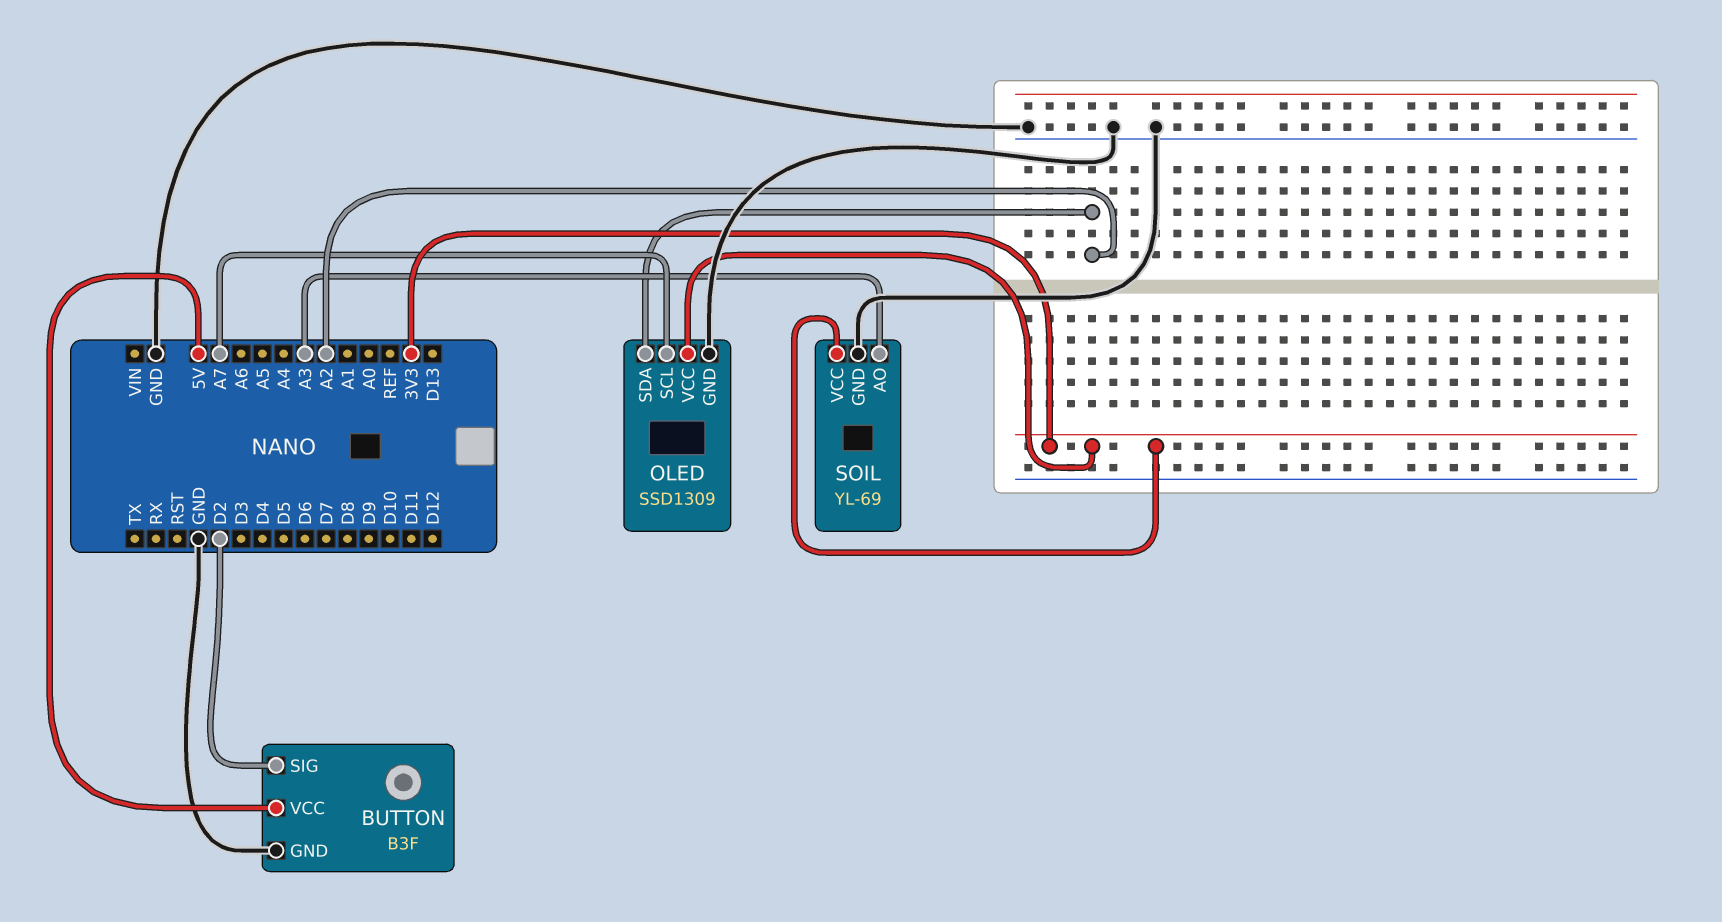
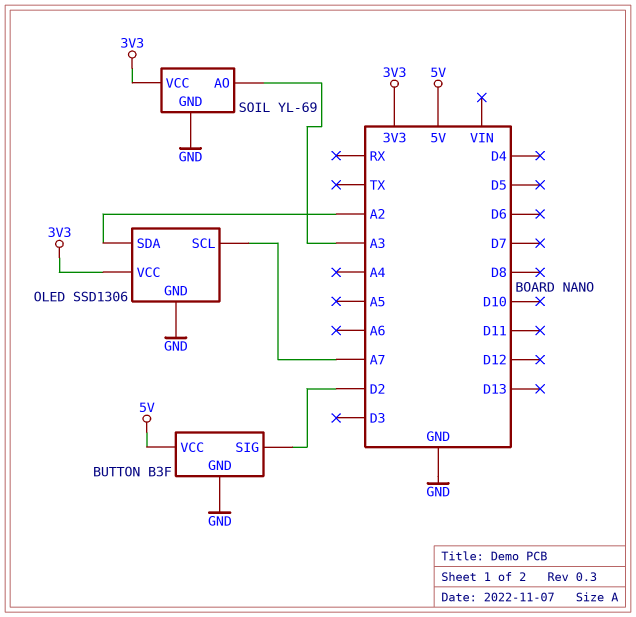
OLED: SSD1309 -> SSD1306

